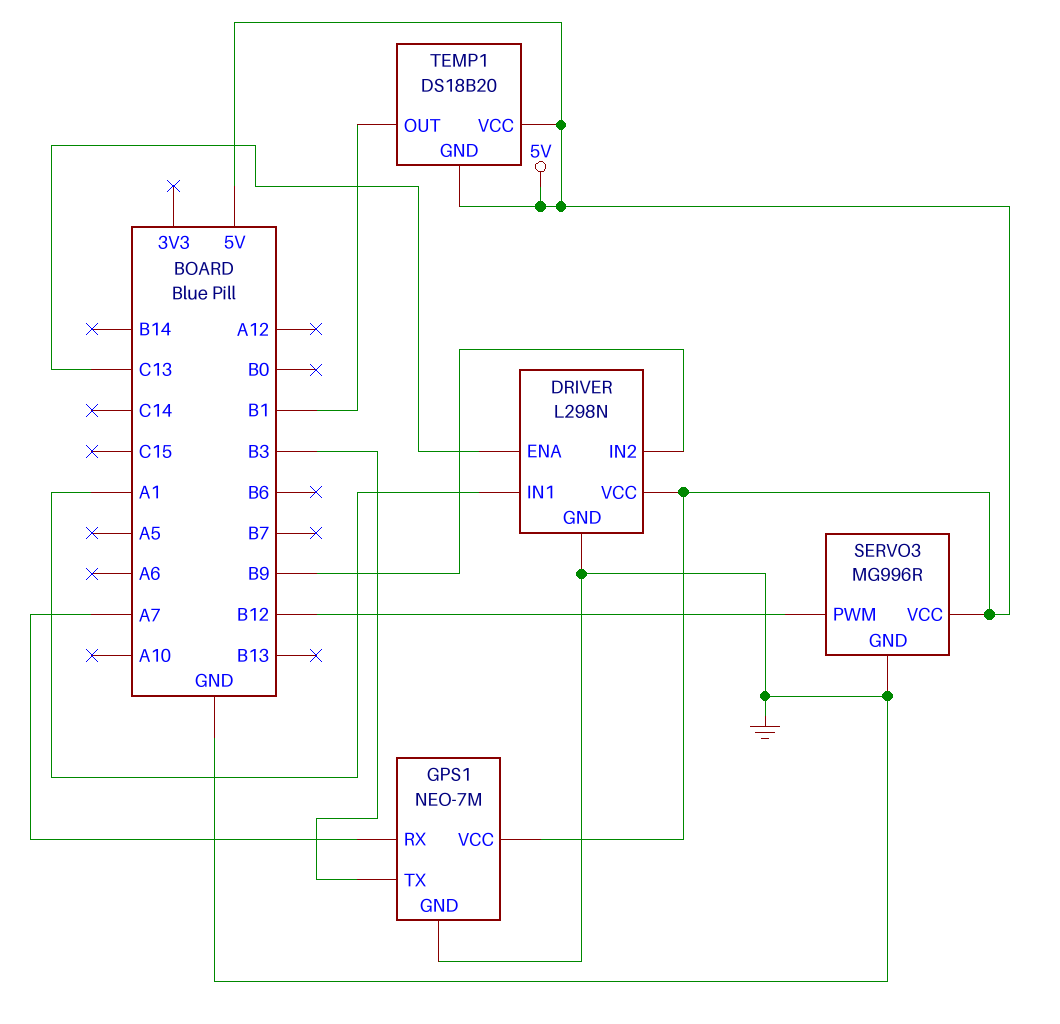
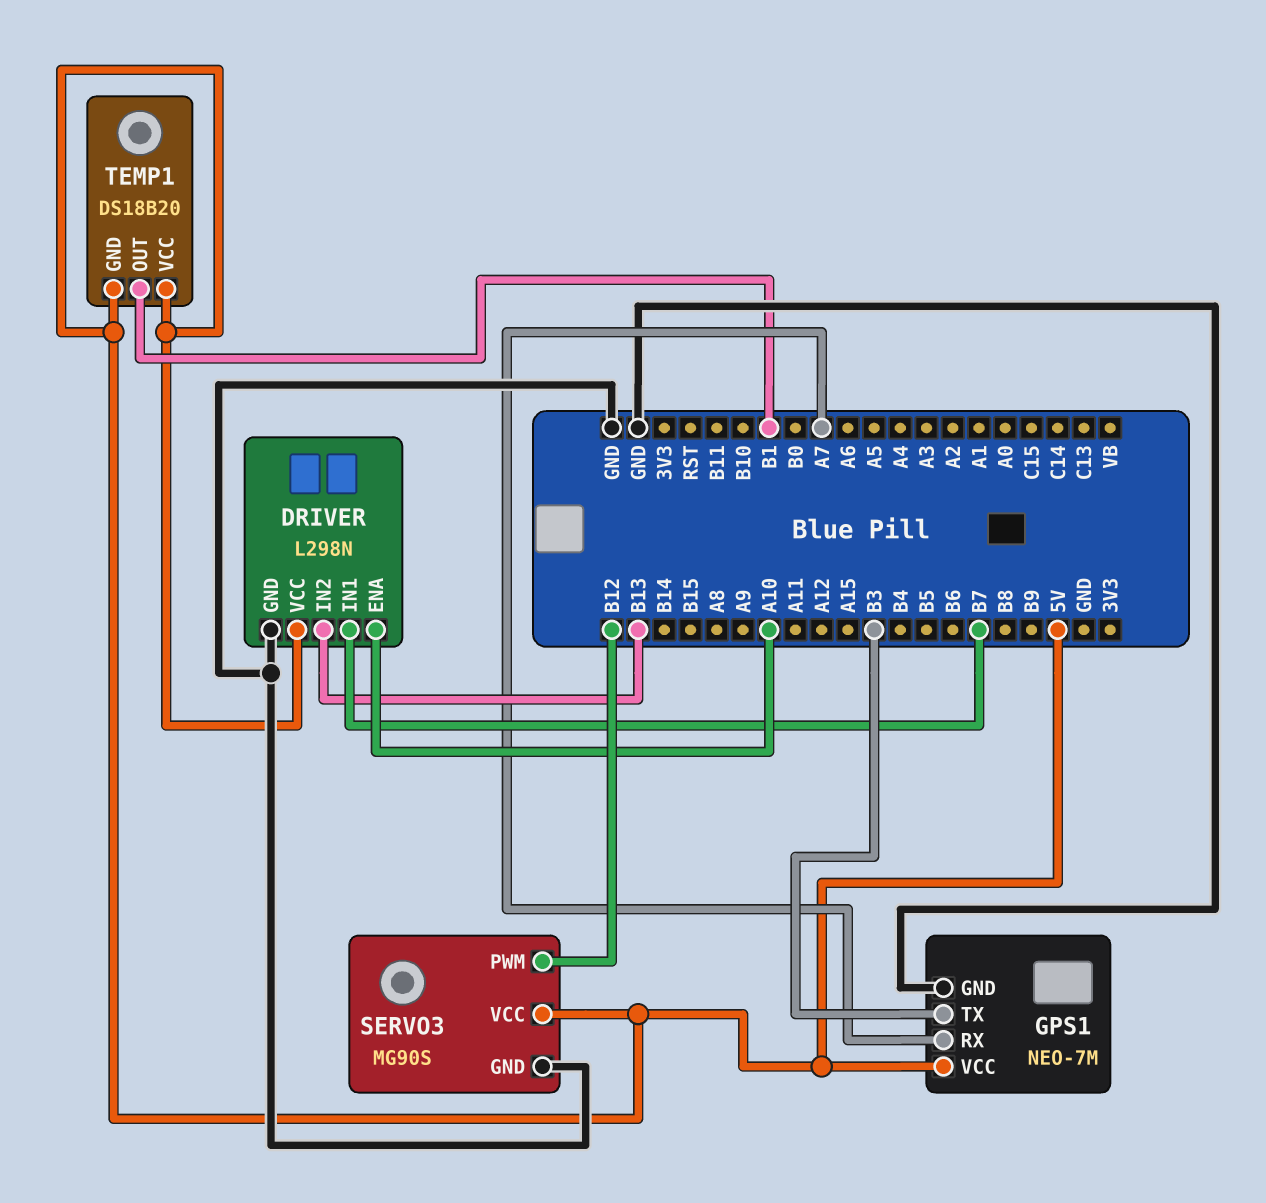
DRIVER pin ENA: C13 -> A10
DRIVER pin IN1: A1 -> B7
DRIVER pin IN2: B9 -> B13
SERVO3: MG996R -> MG90S

